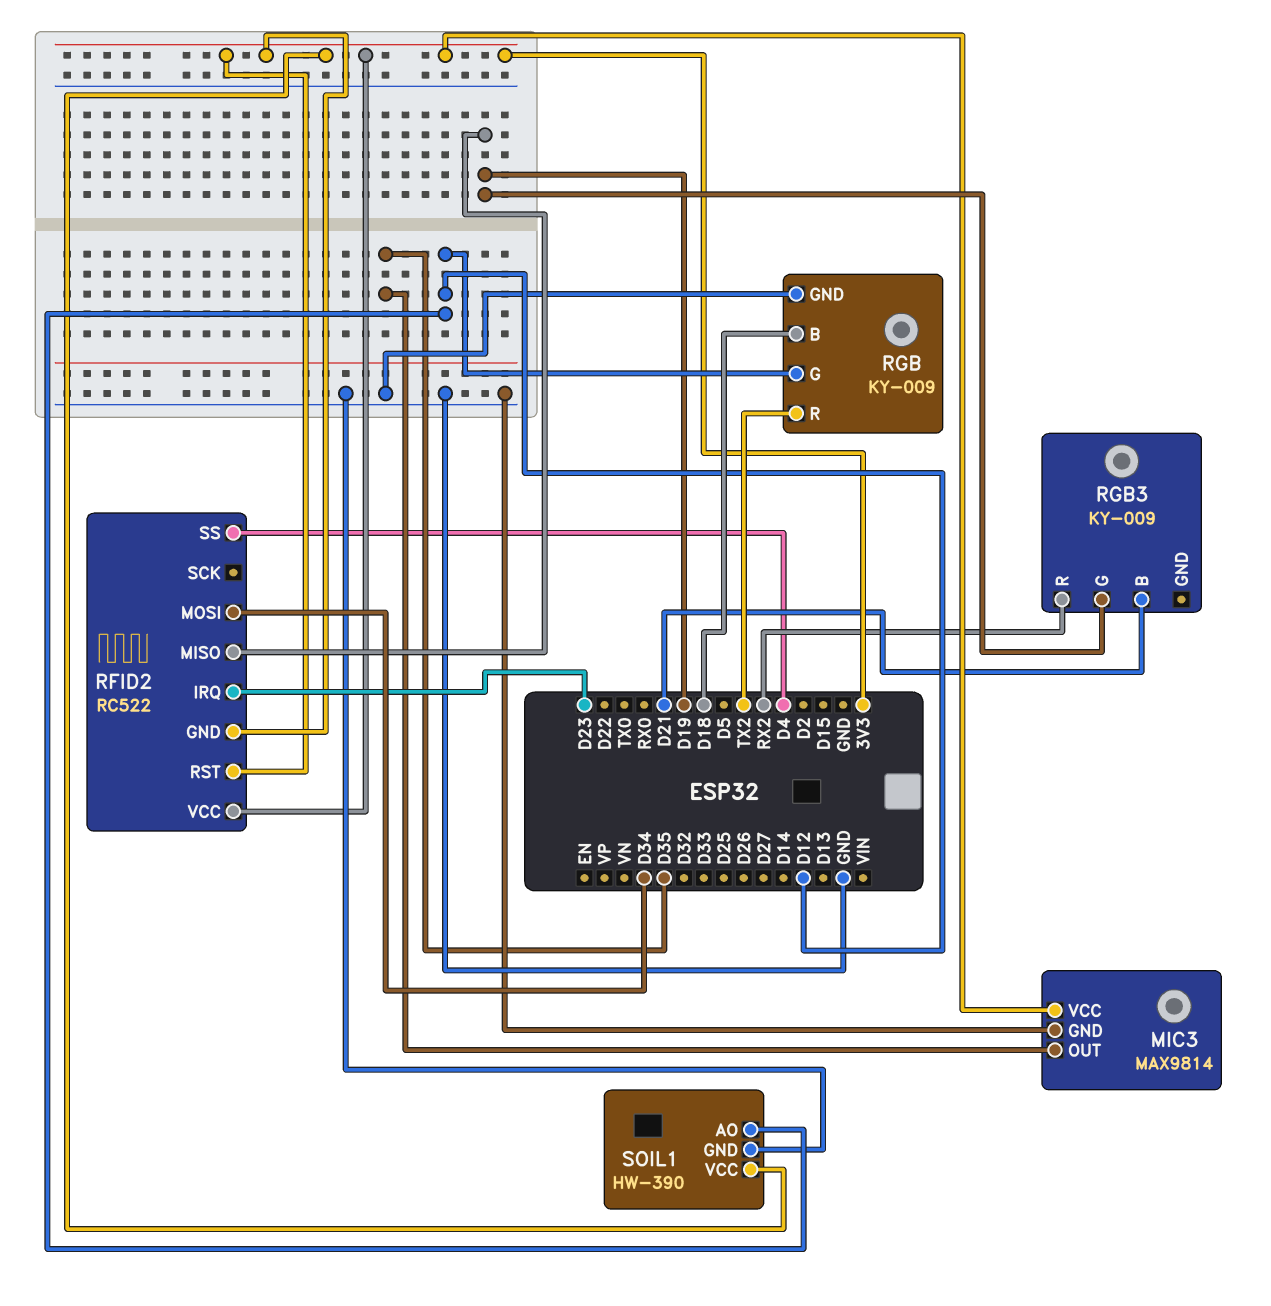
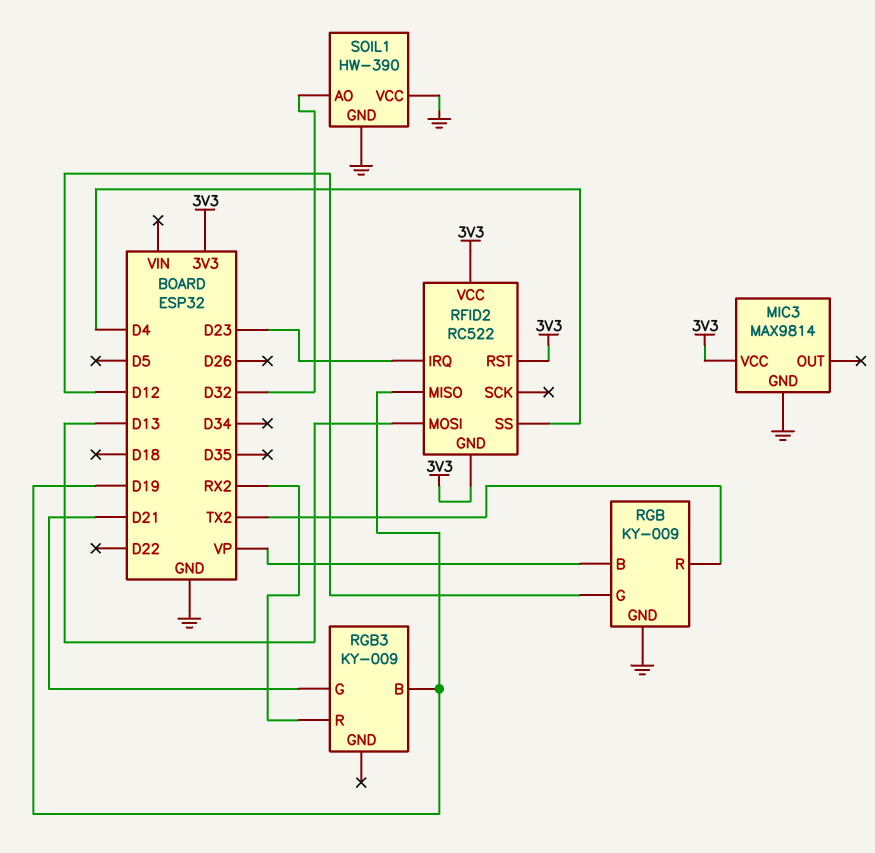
MIC3 pin OUT: D35 -> none
RFID2 pin MOSI: D34 -> D13
RGB pin B: D18 -> VP
RGB3 pin B: D21 -> D19
RGB3 pin G: D19 -> D21
SOIL1 pin AO: D12 -> D32
SOIL1 pin VCC: 3V3 -> GND

